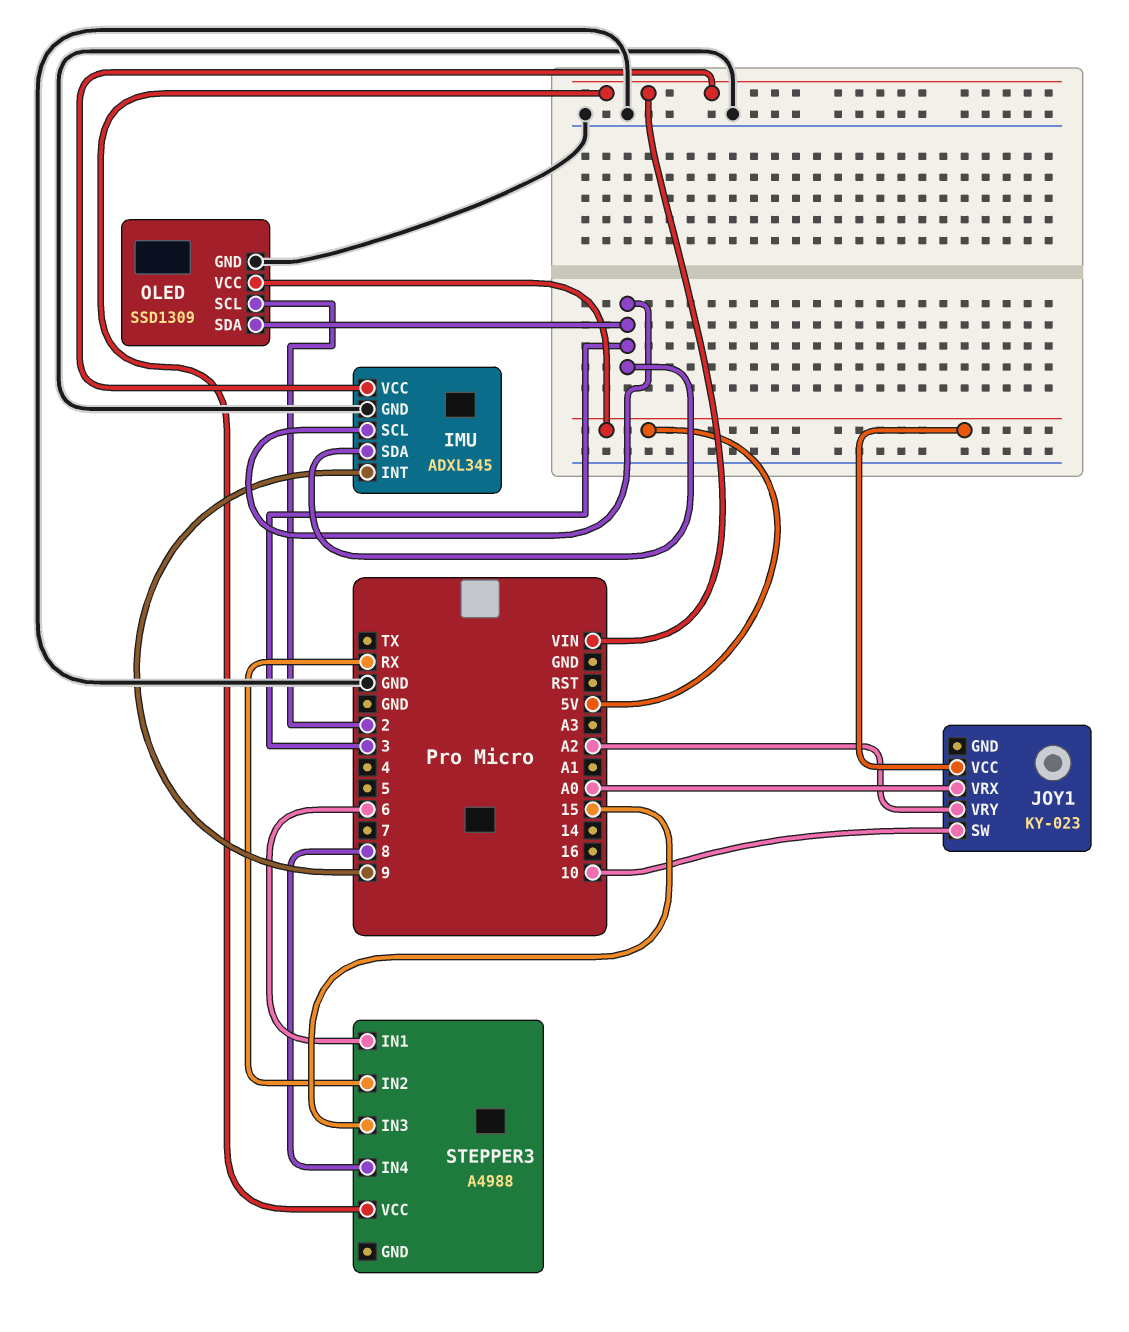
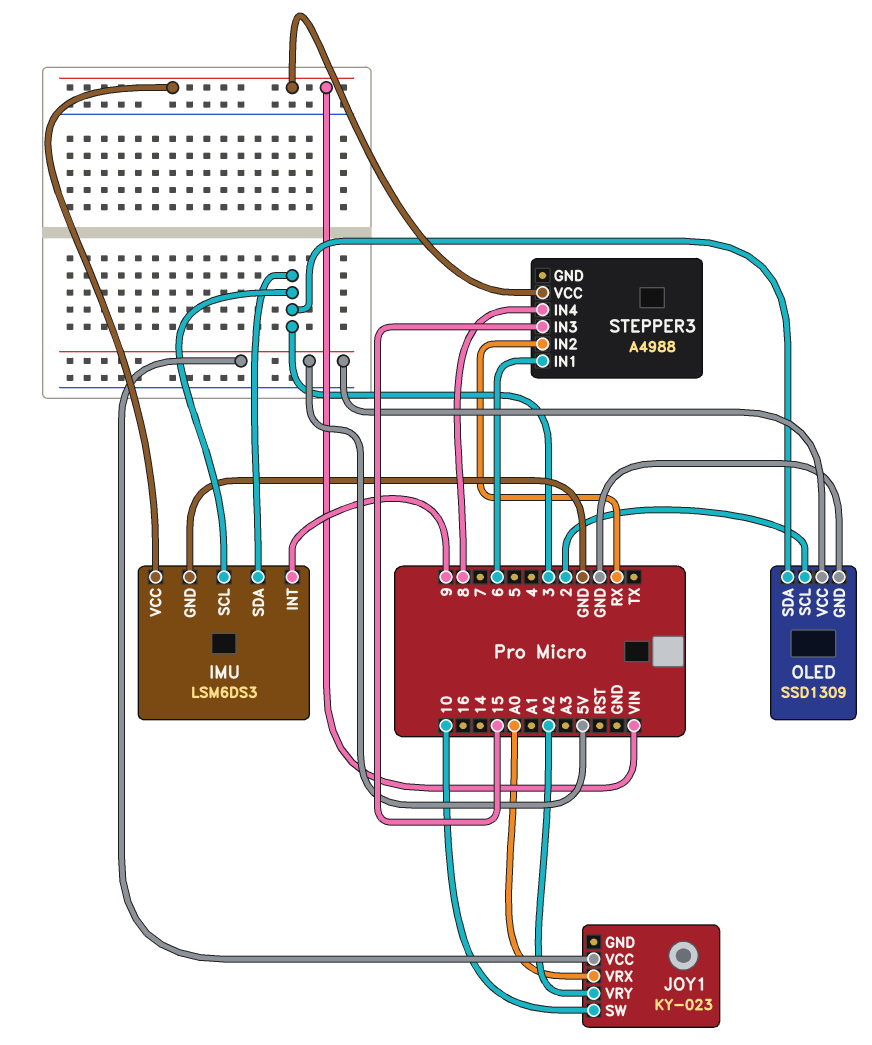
IMU: ADXL345 -> LSM6DS3

